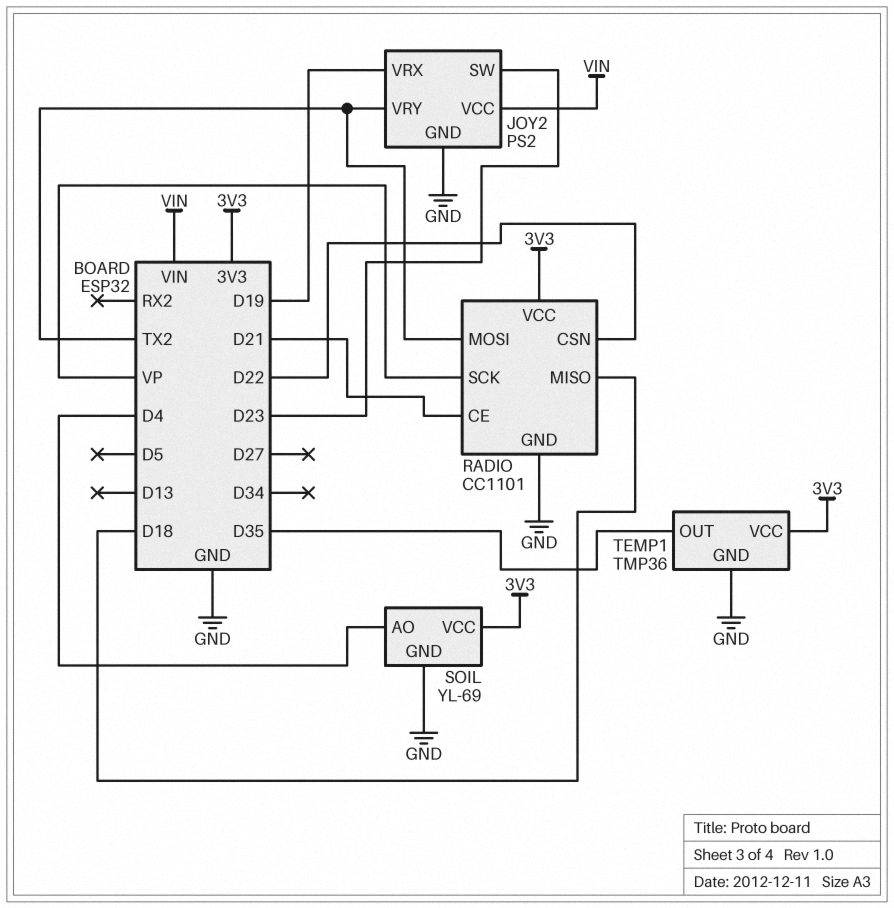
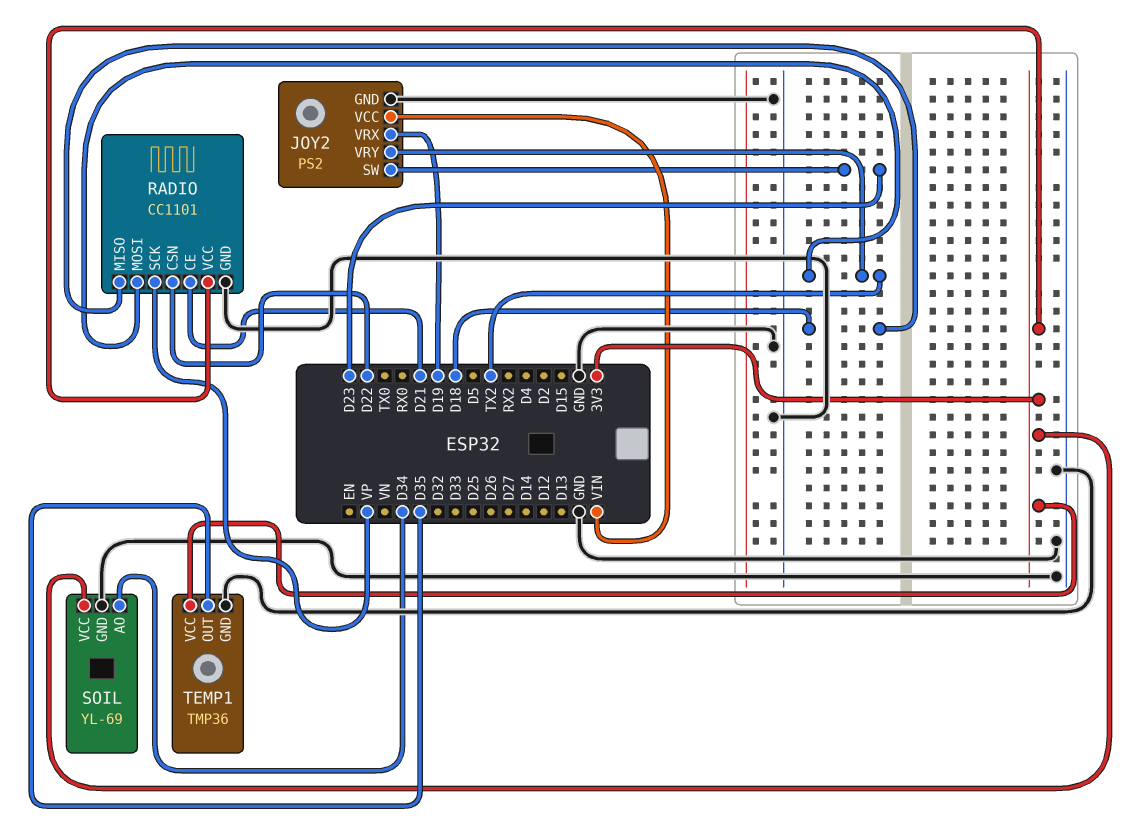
SOIL pin AO: D4 -> D34

